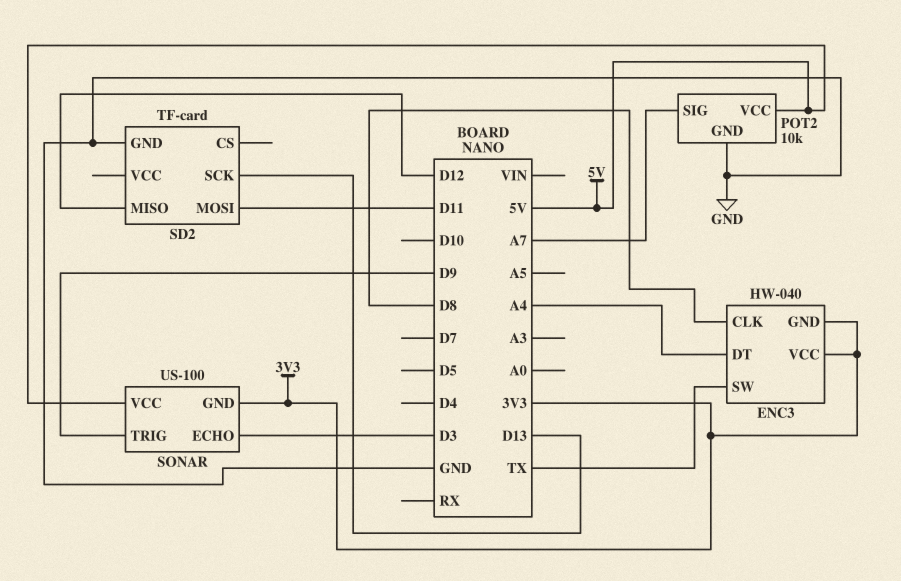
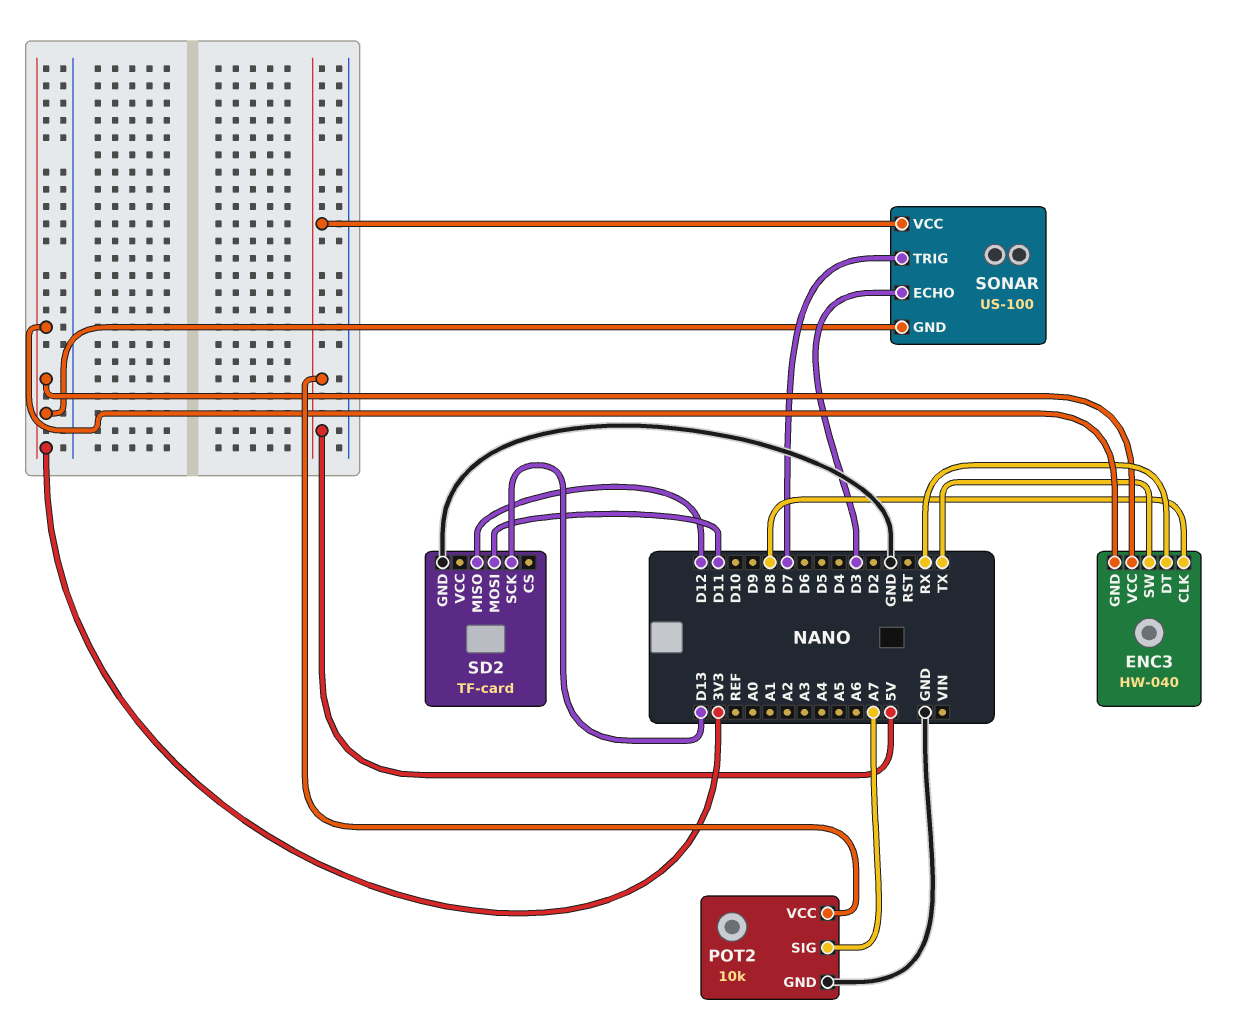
ENC3 pin DT: A4 -> RX
SONAR pin TRIG: D9 -> D7

